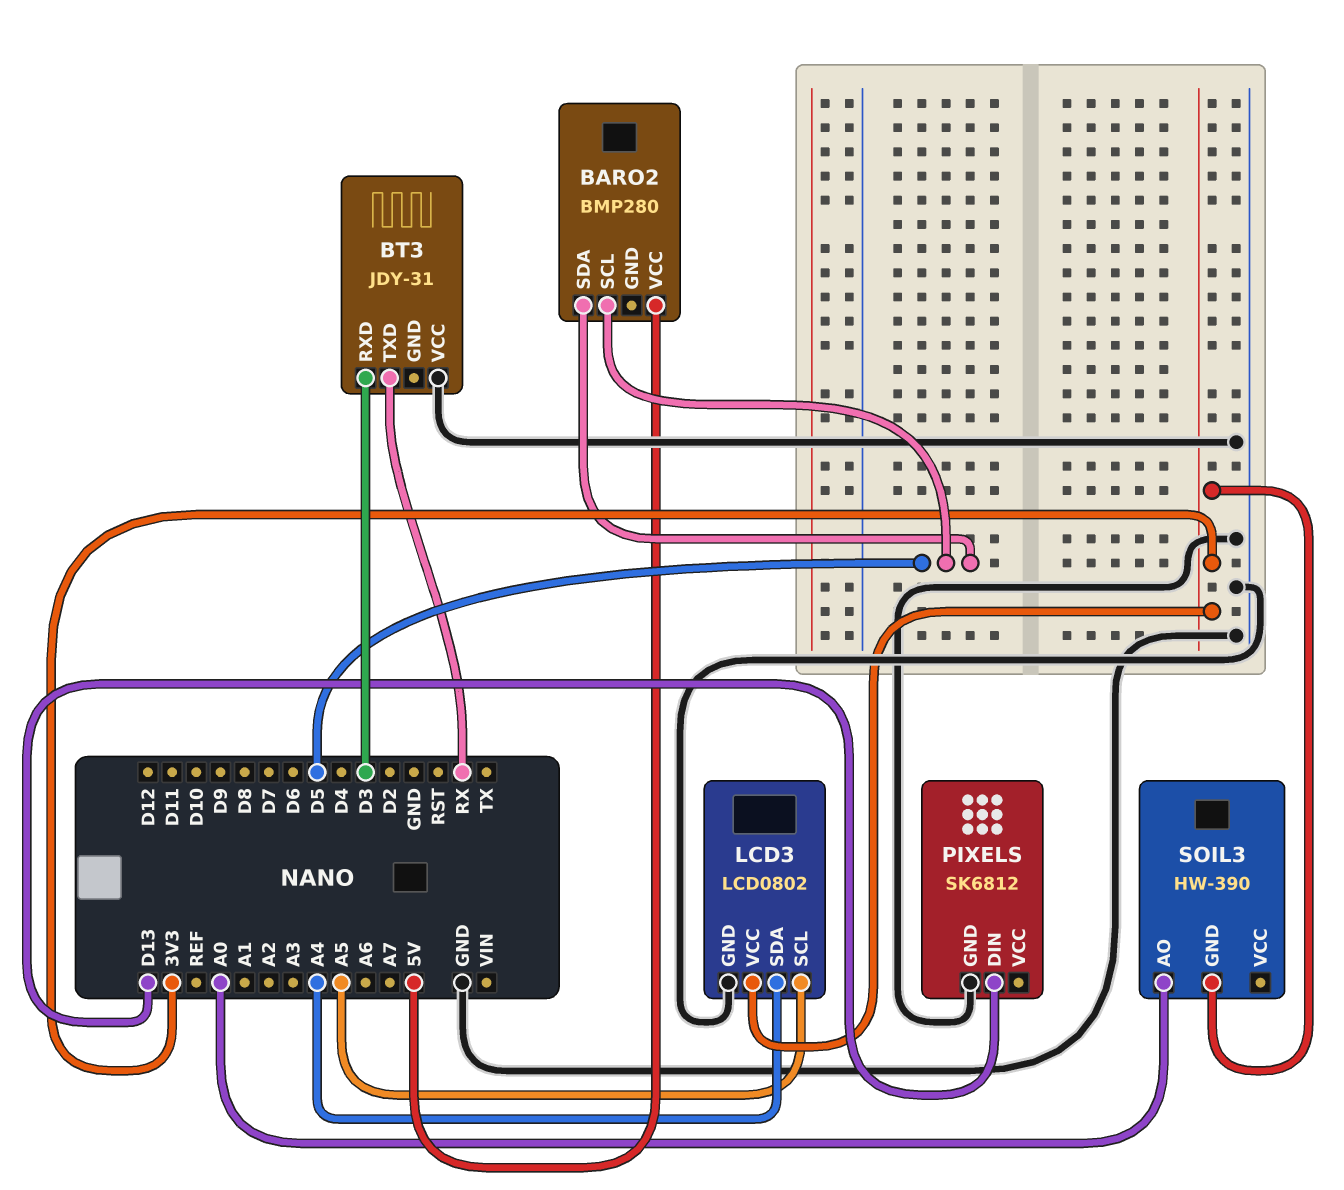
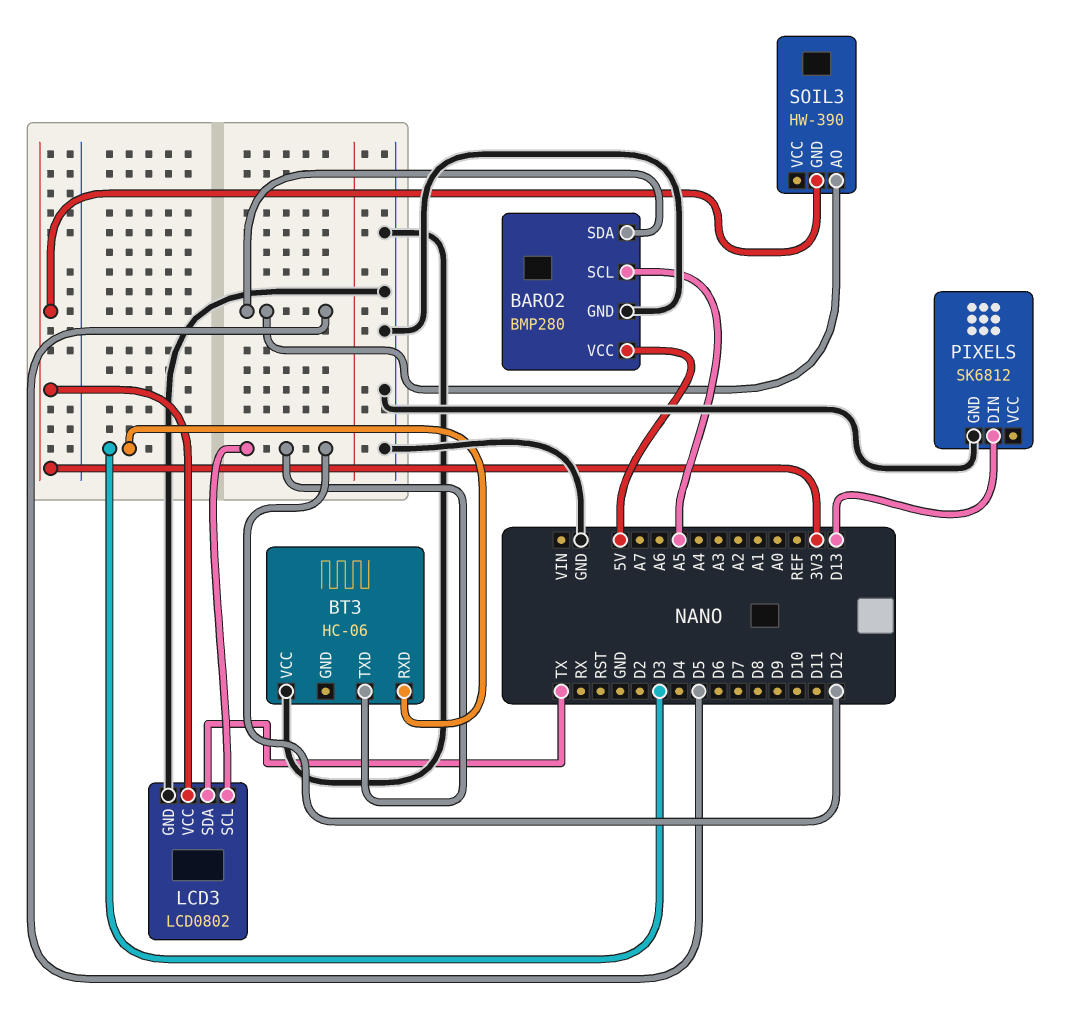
BARO2 pin GND: none -> GND
BARO2 pin SCL: D5 -> A5
BT3: JDY-31 -> HC-06
BT3 pin TXD: RX -> D12
LCD3 pin SCL: A5 -> D12
LCD3 pin SDA: A4 -> TX
SOIL3 pin AO: A0 -> D5

